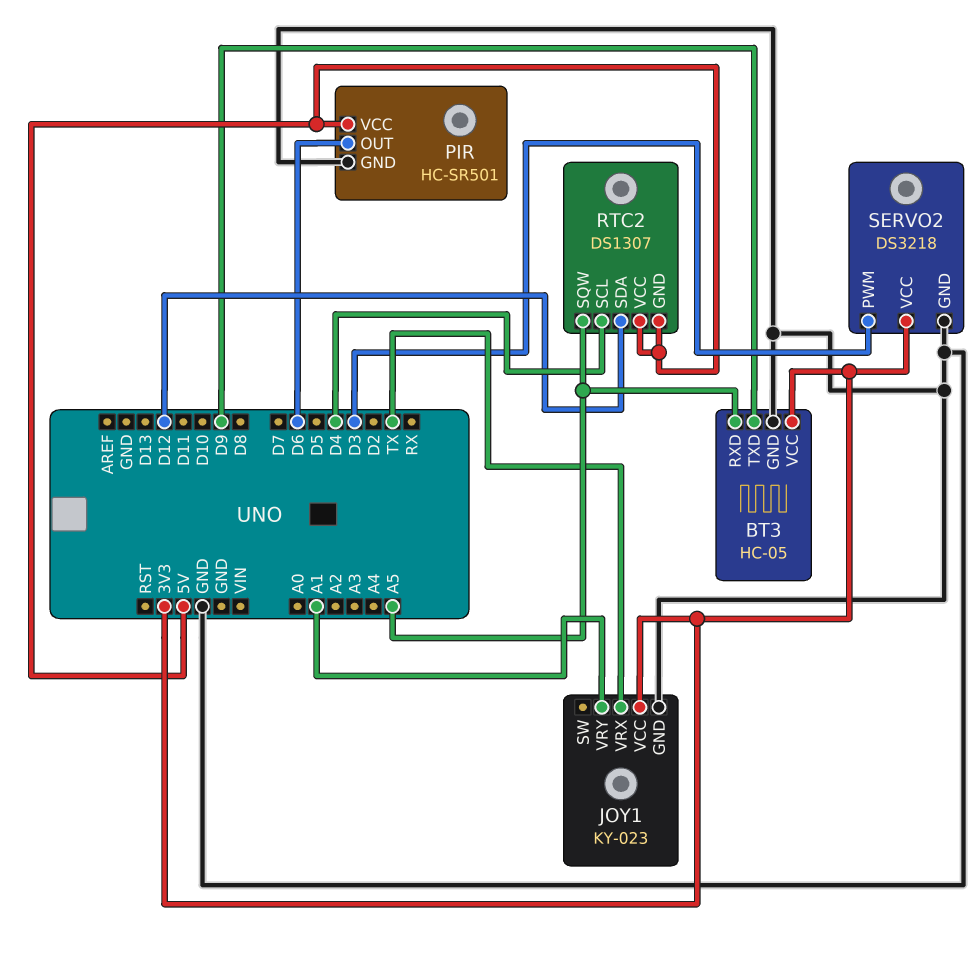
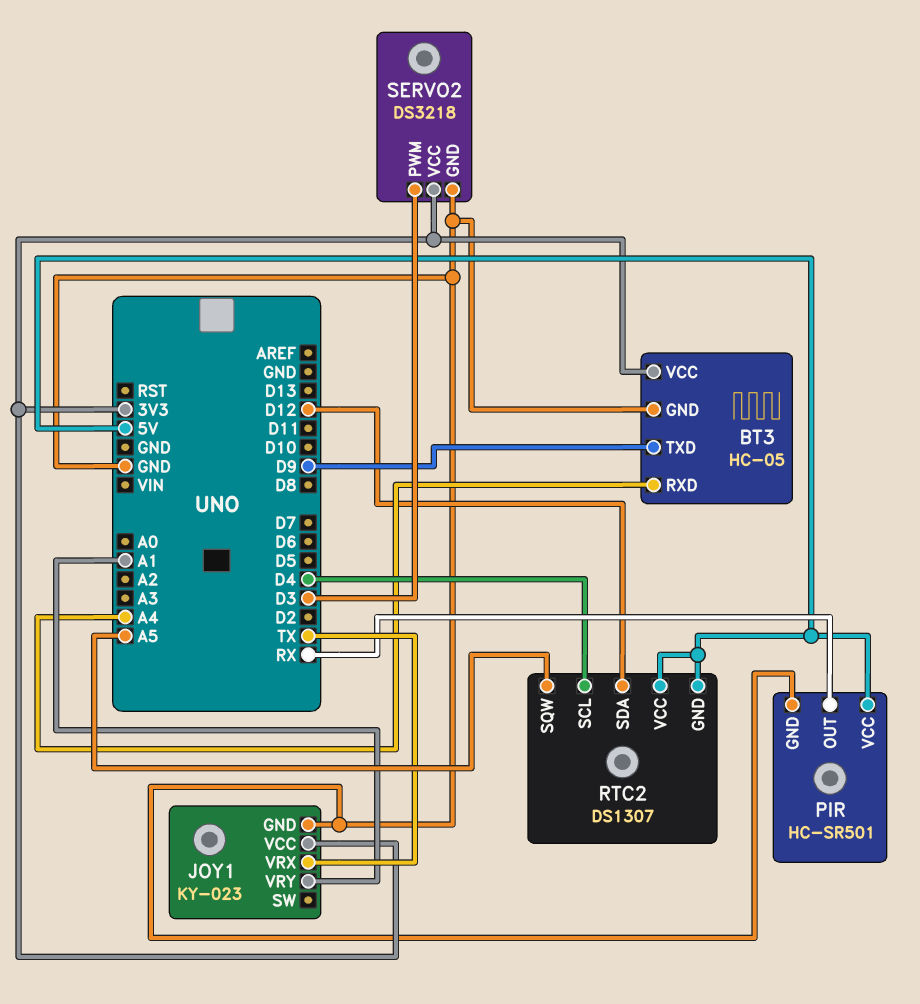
BT3 pin RXD: A5 -> A4
PIR pin OUT: D6 -> RX

